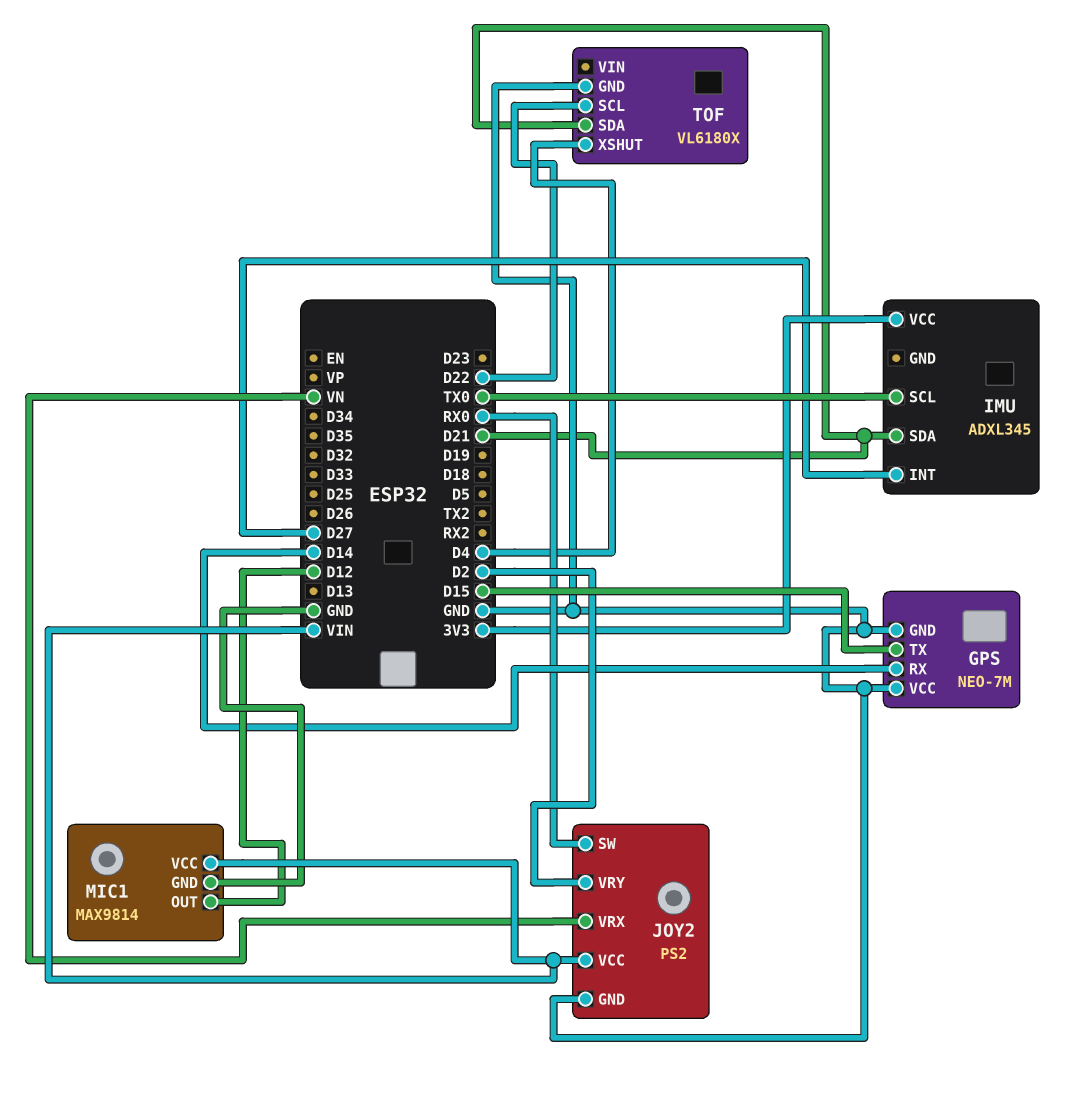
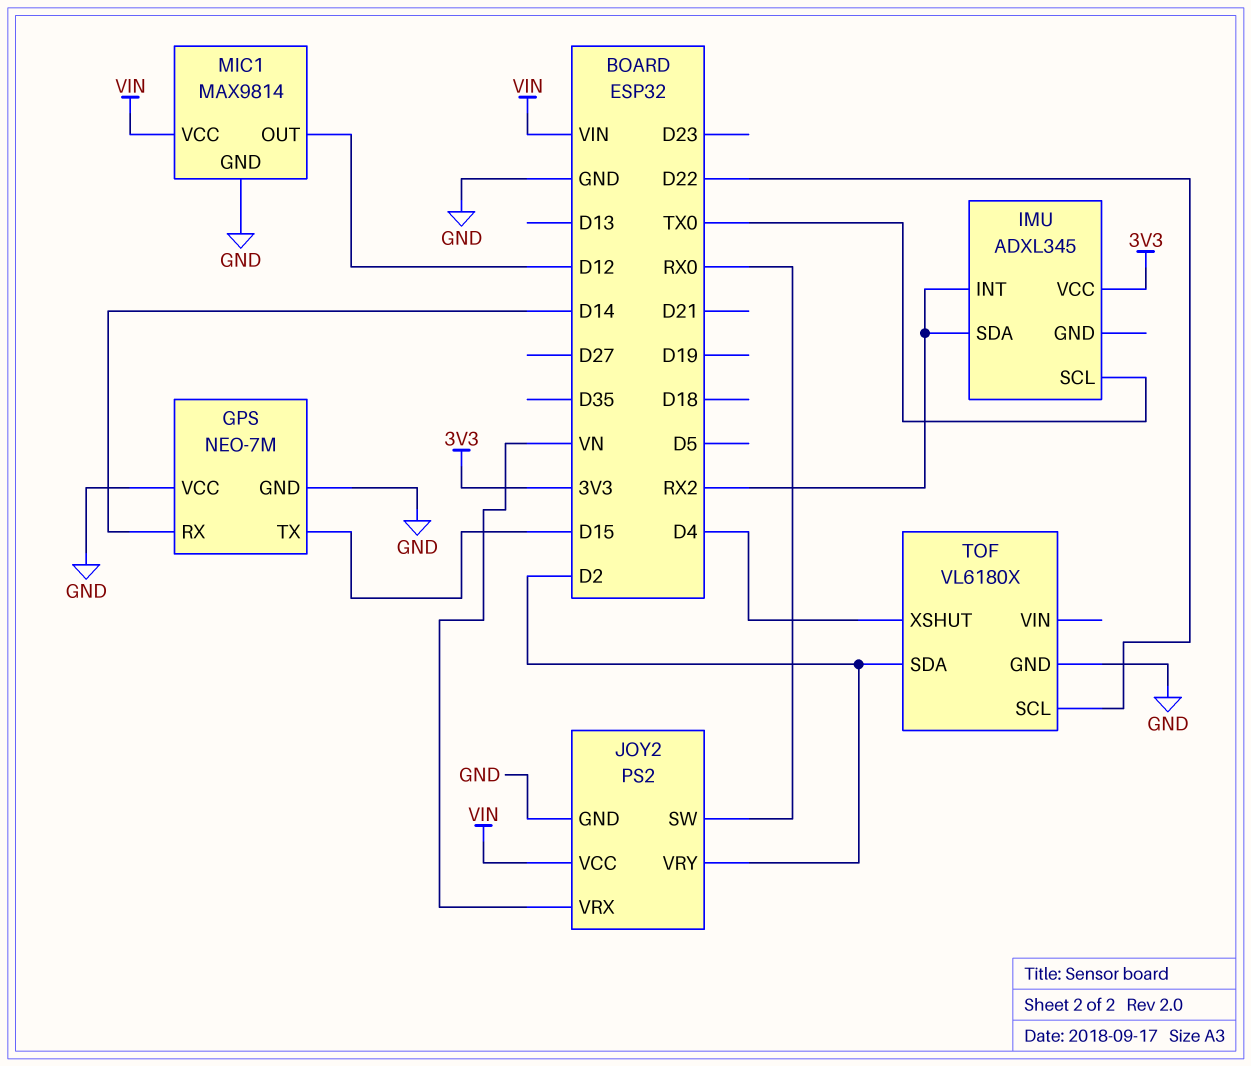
IMU pin INT: D27 -> RX2
IMU pin SDA: D21 -> RX2
TOF pin SDA: D21 -> D2

